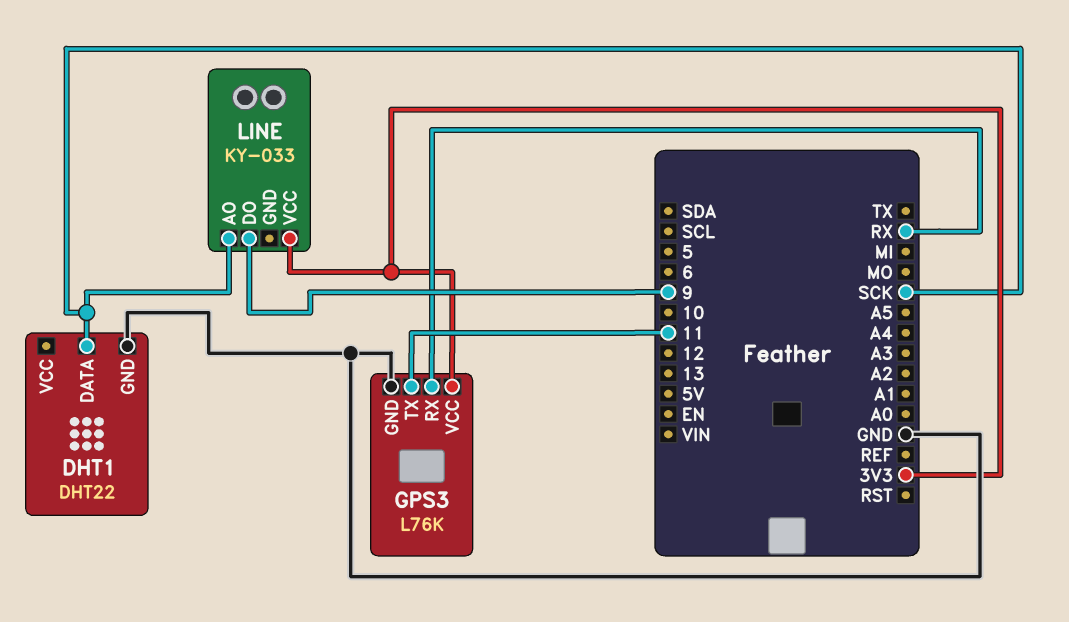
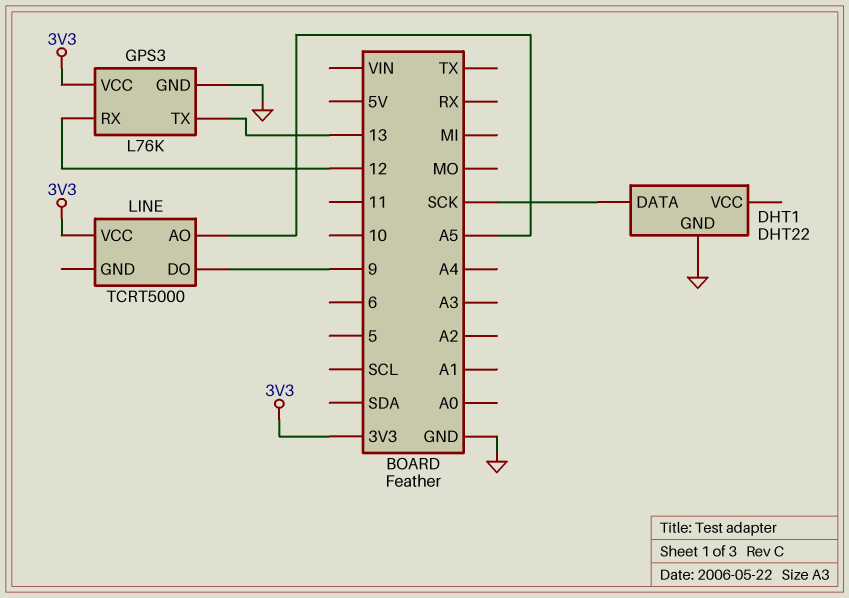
GPS3 pin RX: RX -> 12
GPS3 pin TX: 11 -> 13
LINE: KY-033 -> TCRT5000
LINE pin AO: SCK -> A5

